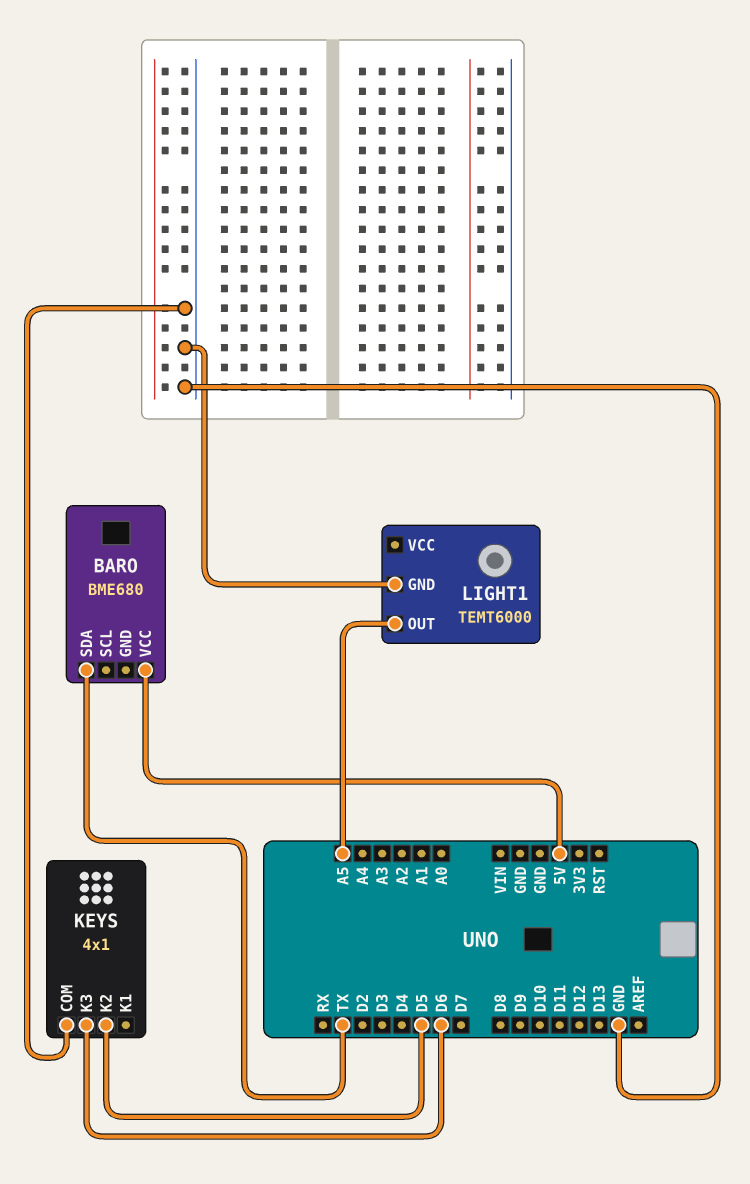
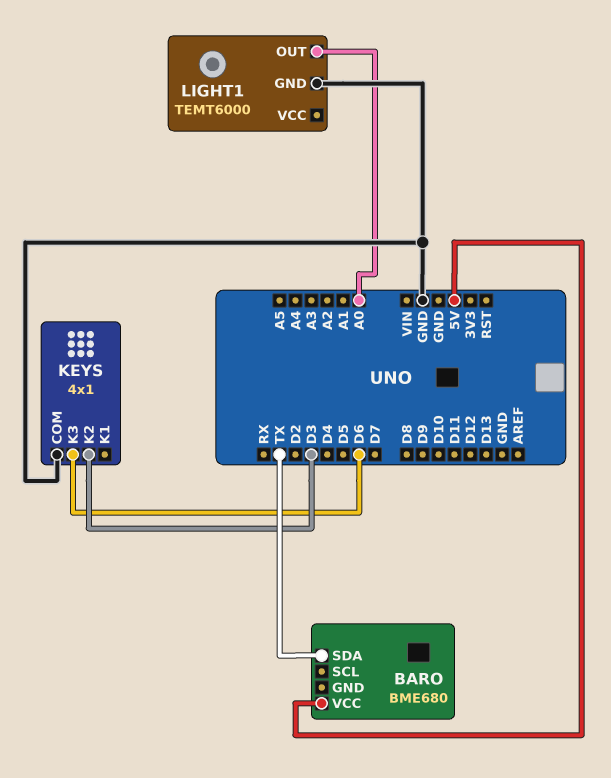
KEYS pin K2: D5 -> D3
LIGHT1 pin OUT: A5 -> A0

